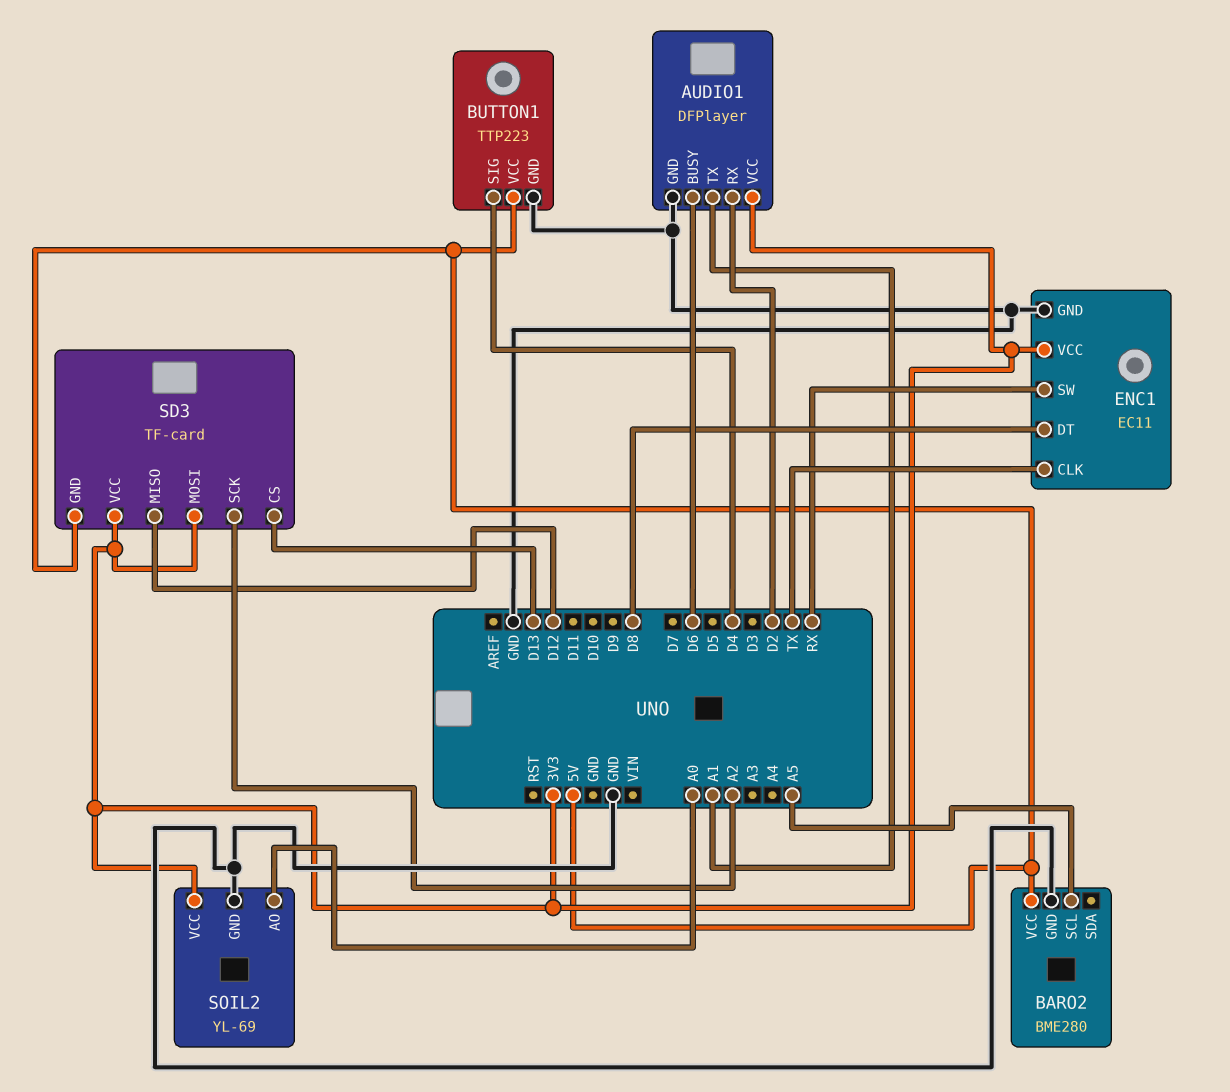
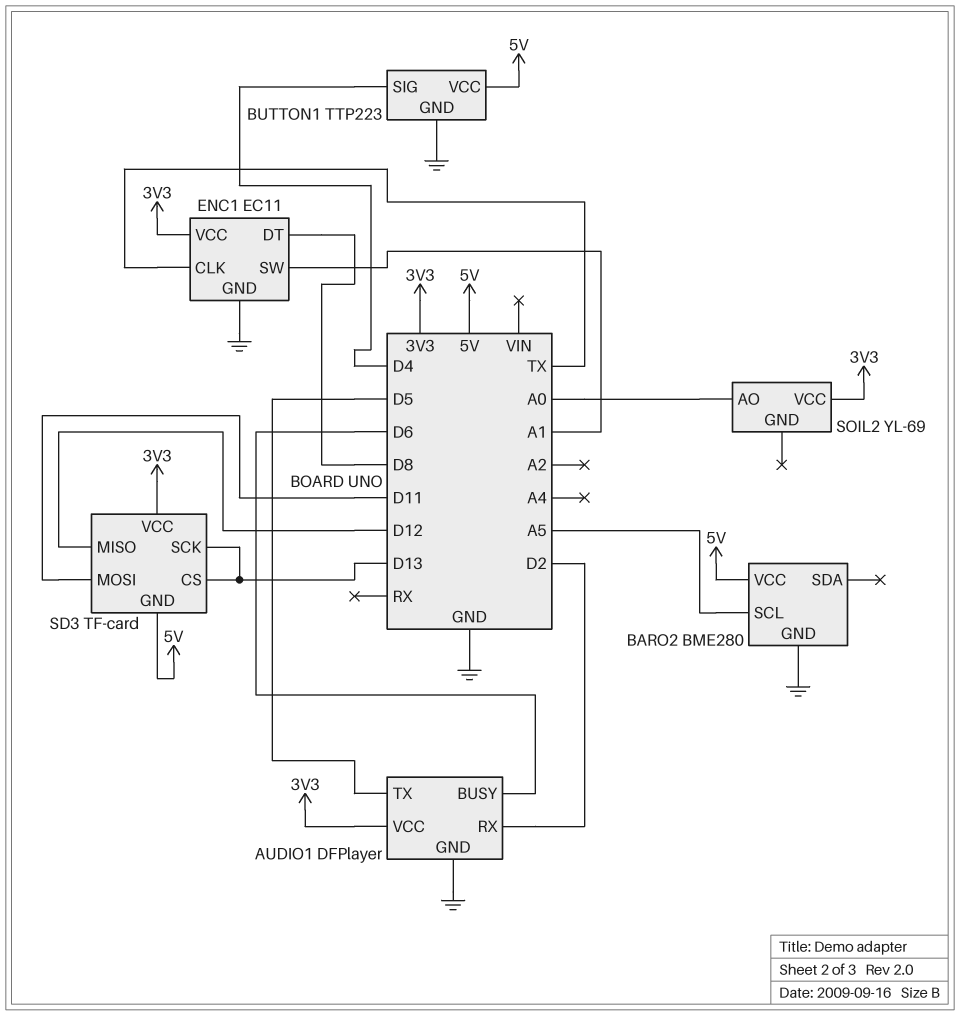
AUDIO1 pin TX: A1 -> D5
ENC1 pin SW: RX -> A1
SD3 pin MOSI: 3V3 -> D11
SD3 pin SCK: A2 -> D13
SOIL2 pin GND: GND -> none

